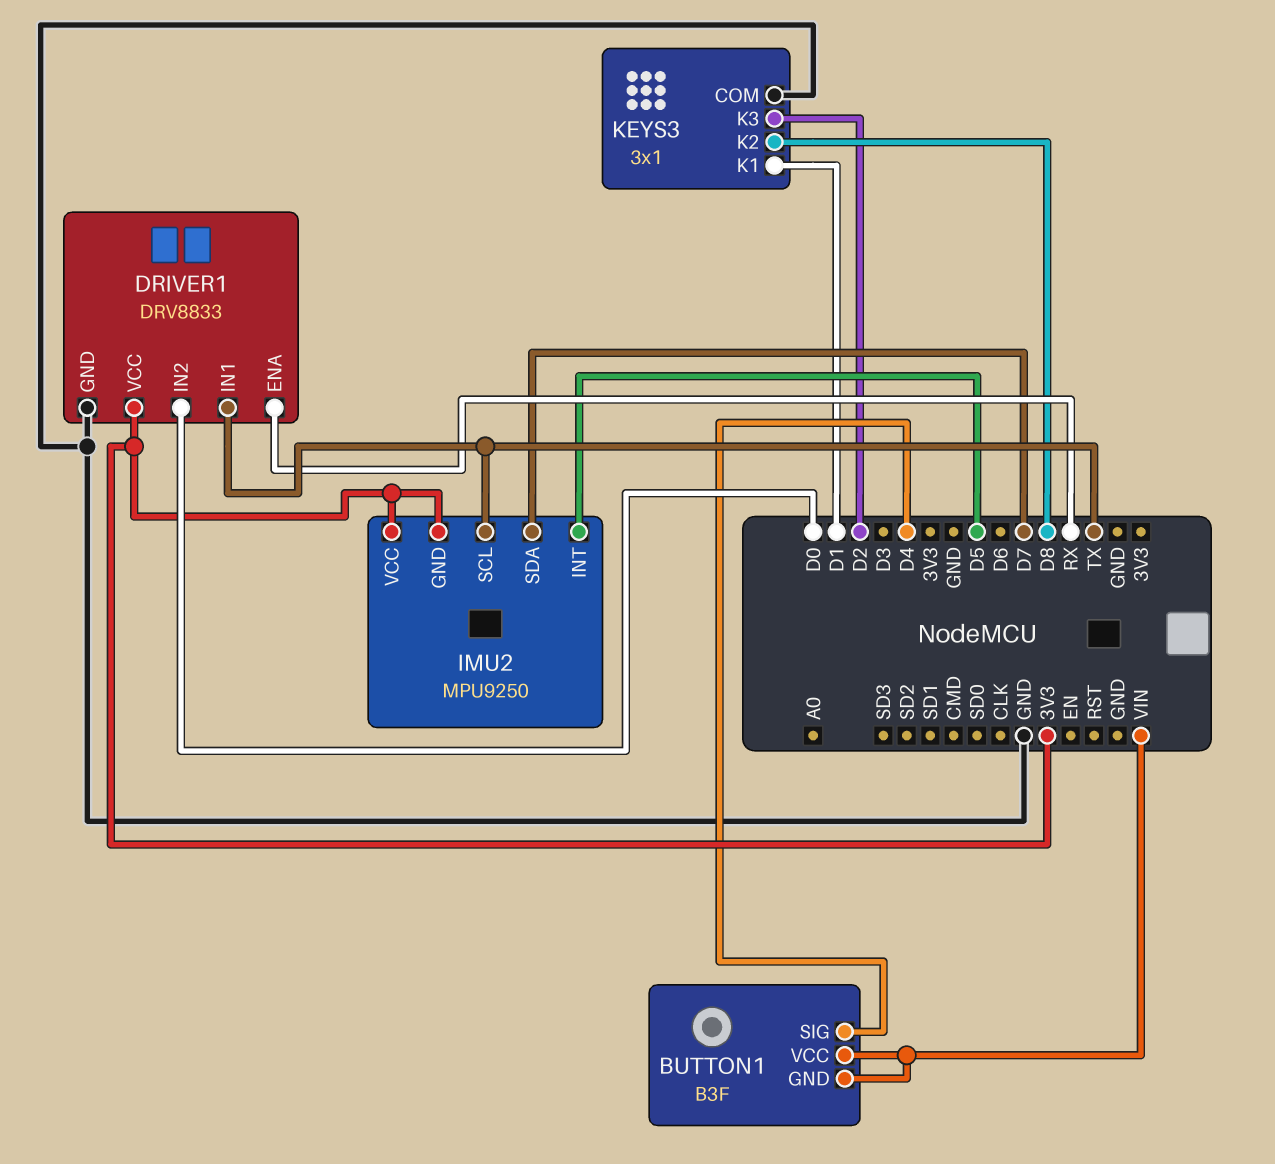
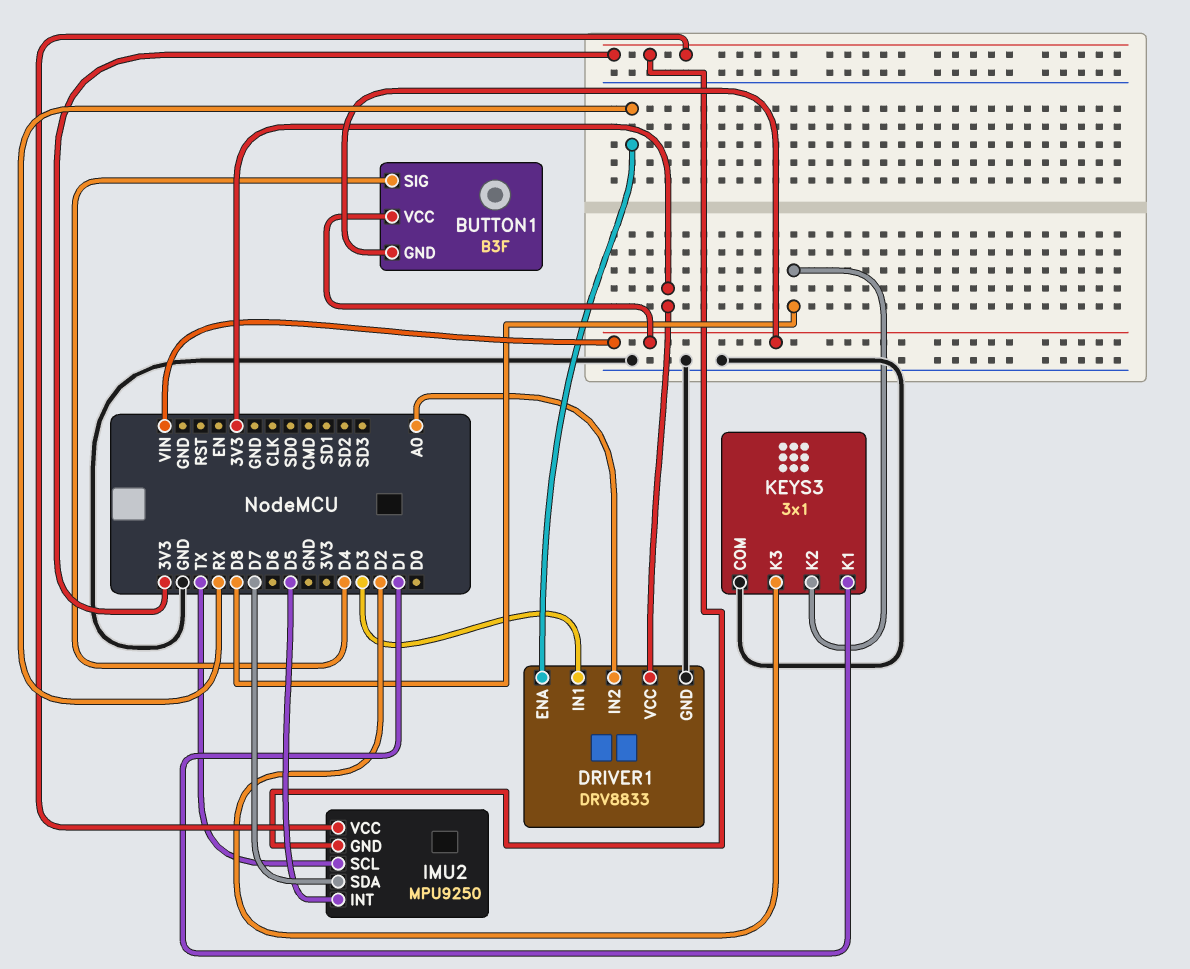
DRIVER1 pin IN1: TX -> D3
DRIVER1 pin IN2: D0 -> A0

